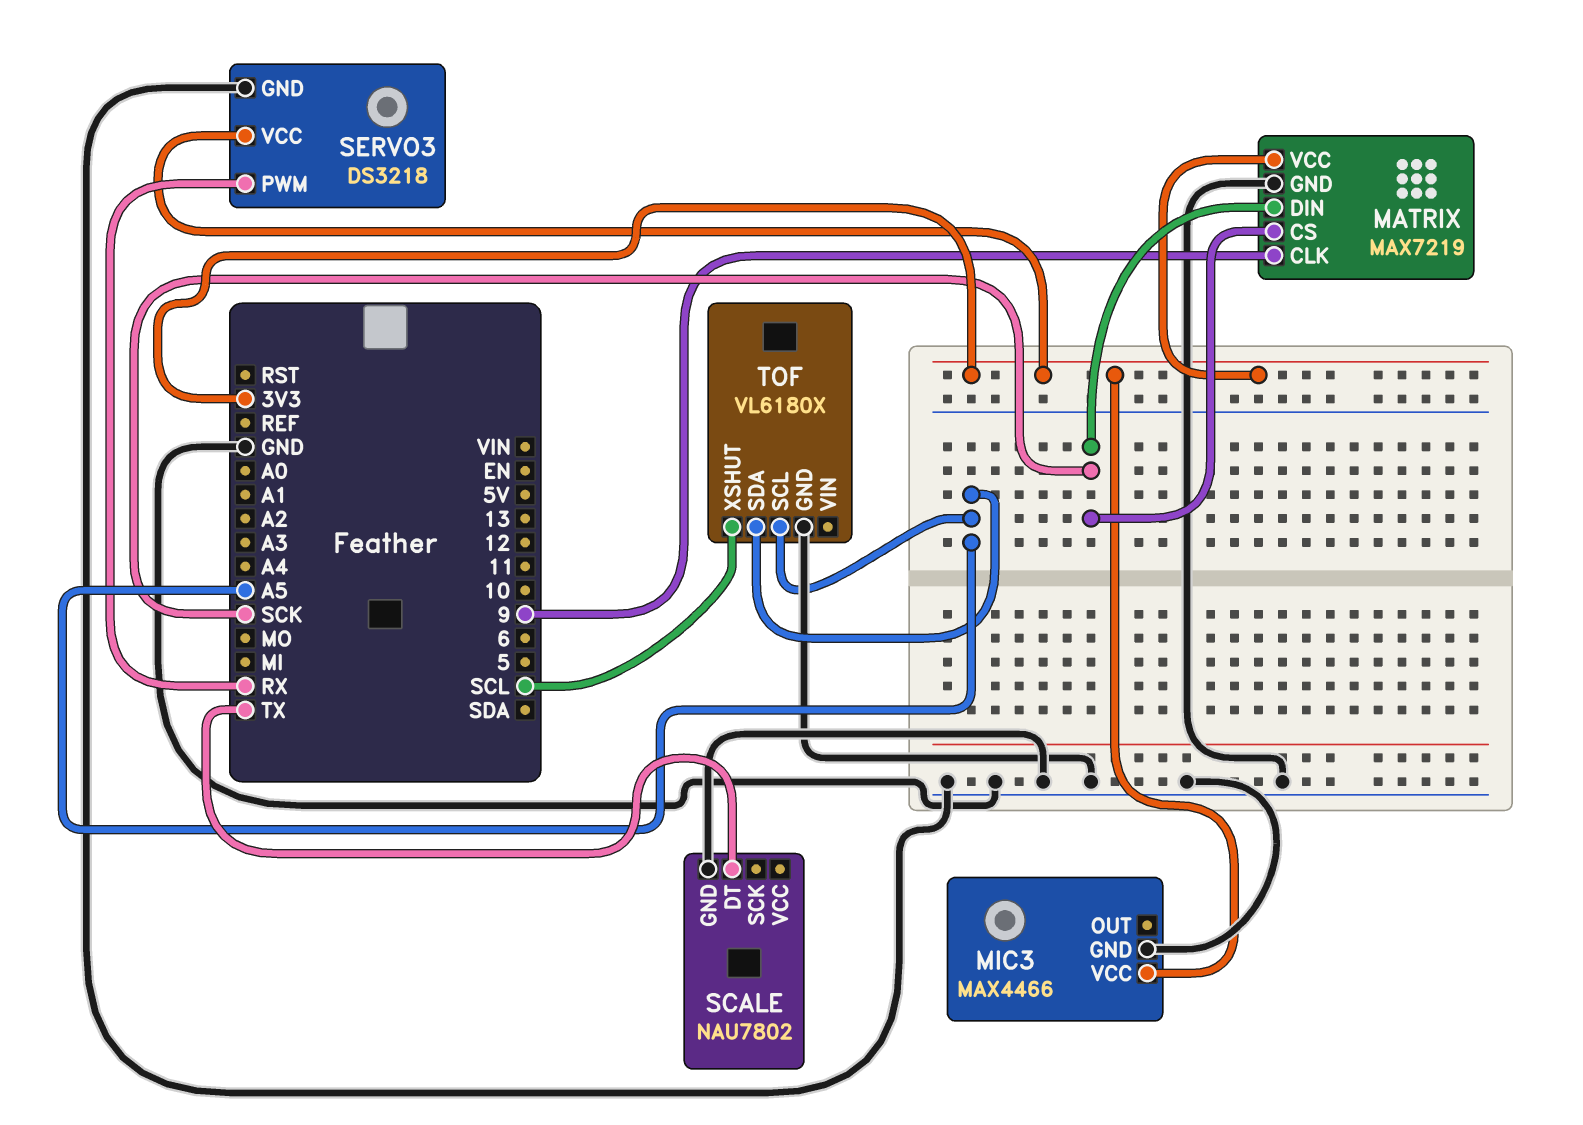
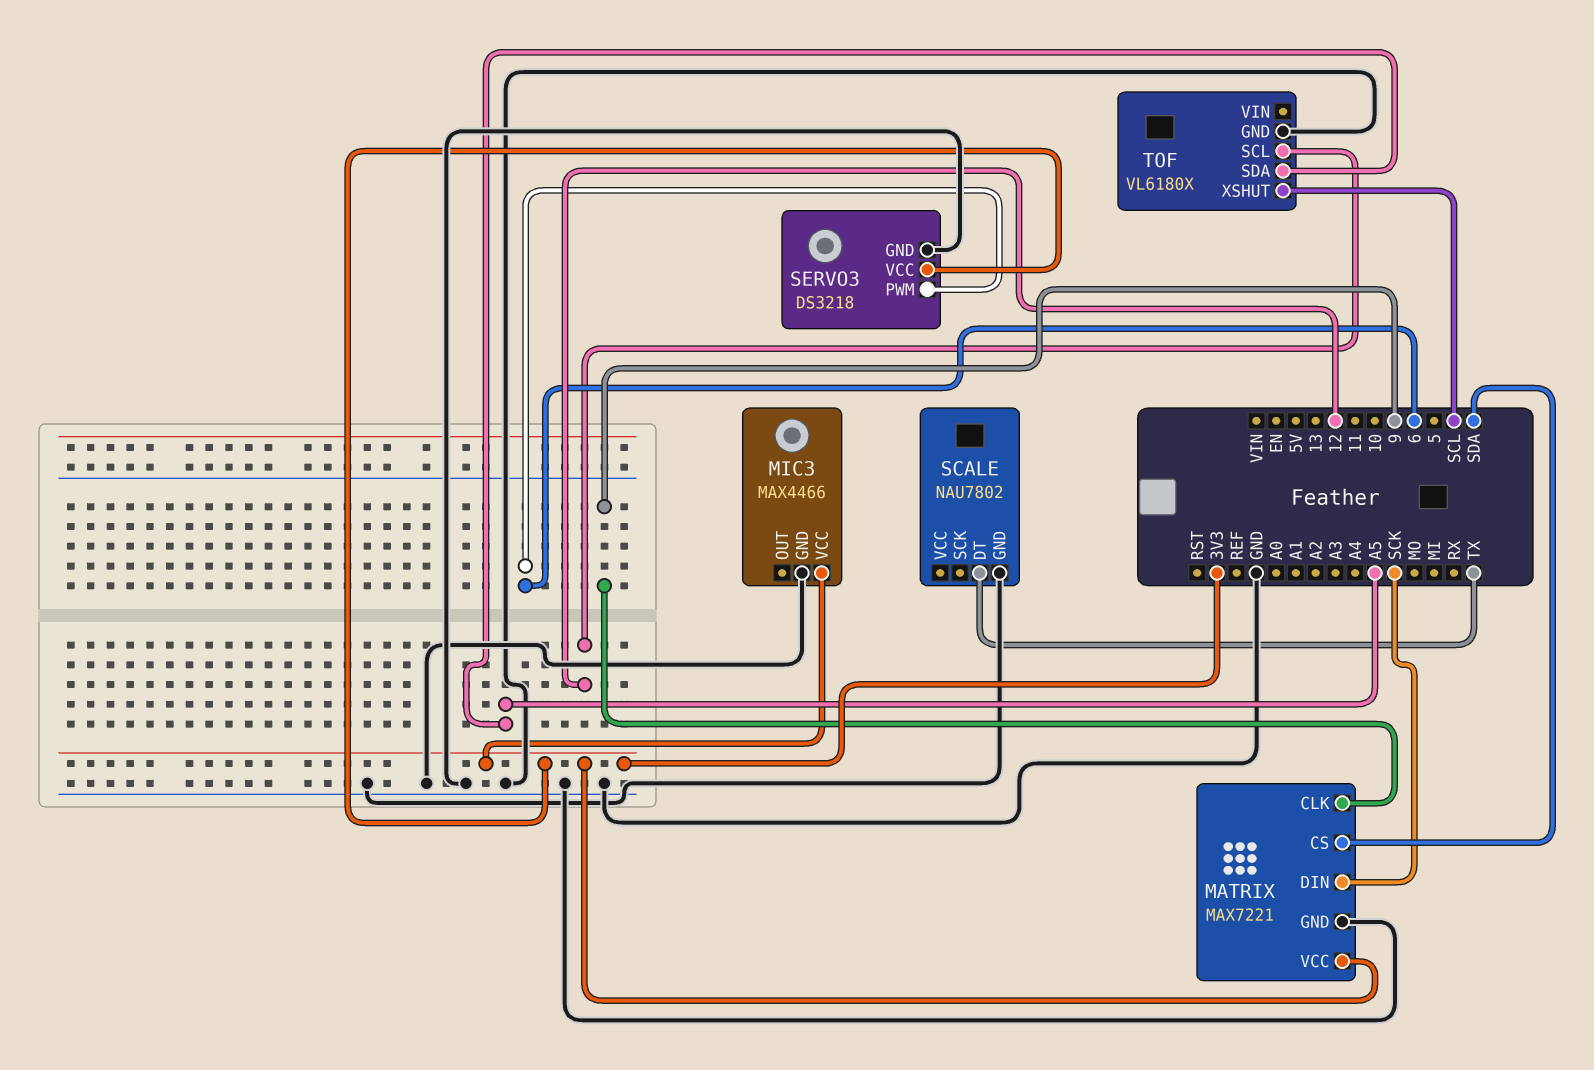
MATRIX: MAX7219 -> MAX7221
MATRIX pin CS: SCK -> SDA
SERVO3 pin PWM: RX -> 6
TOF pin SCL: A5 -> 12

